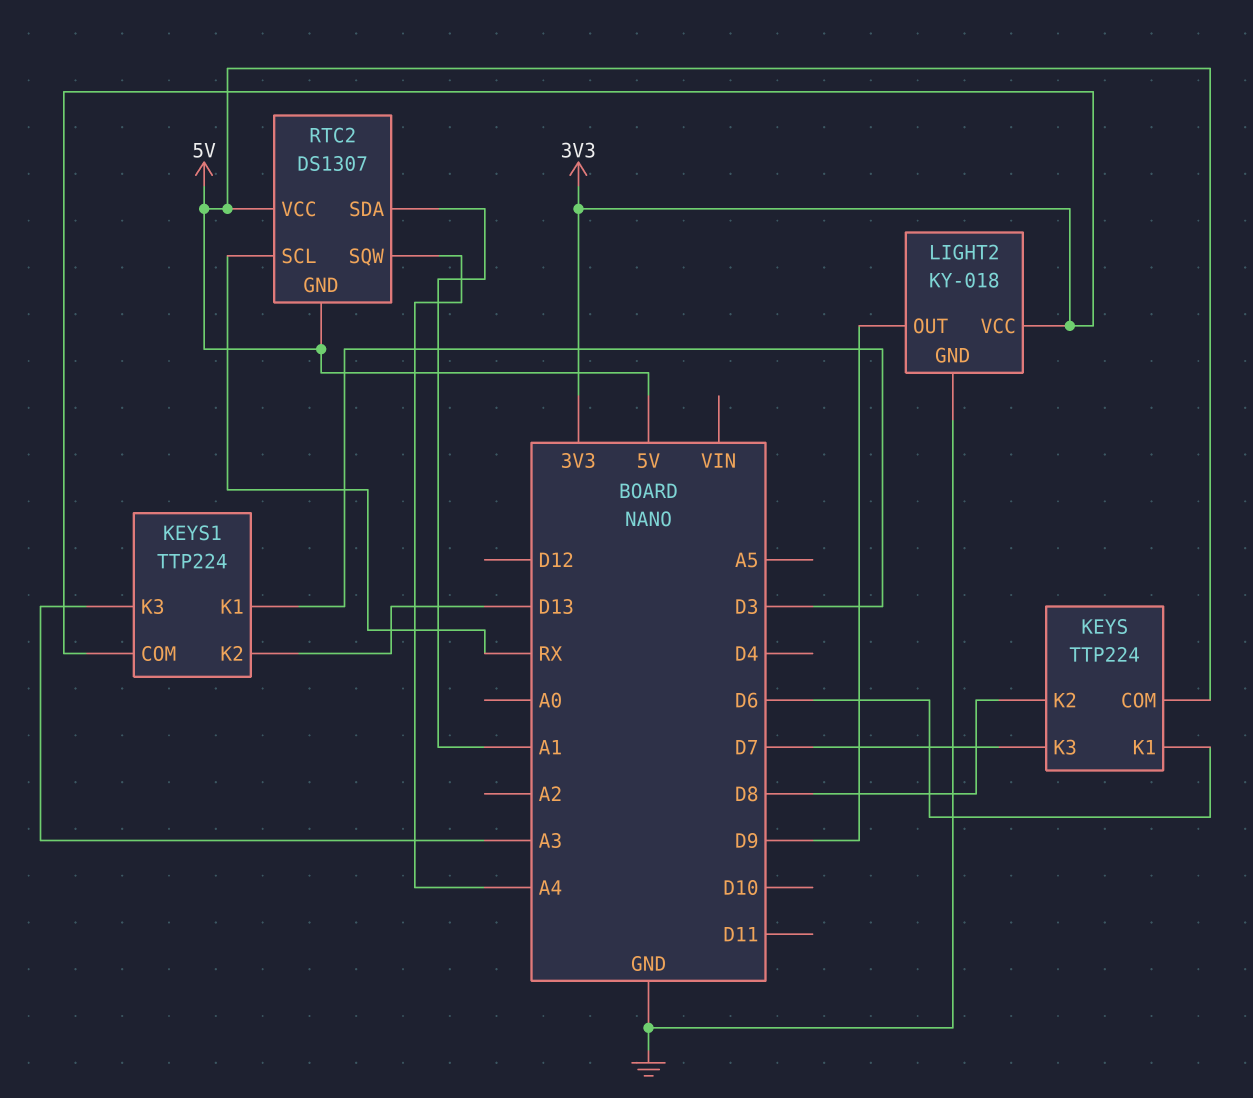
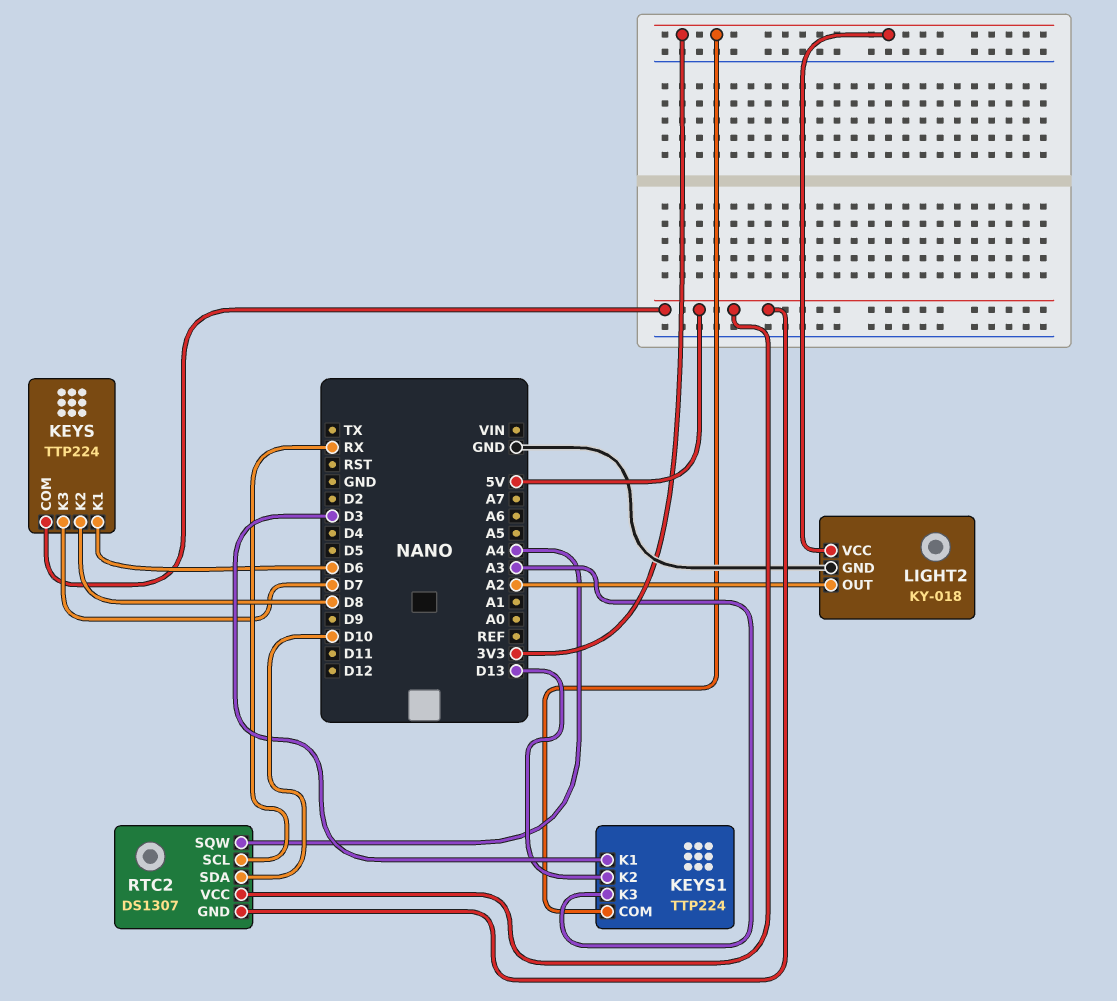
LIGHT2 pin OUT: D9 -> A2
RTC2 pin SDA: A1 -> D10

